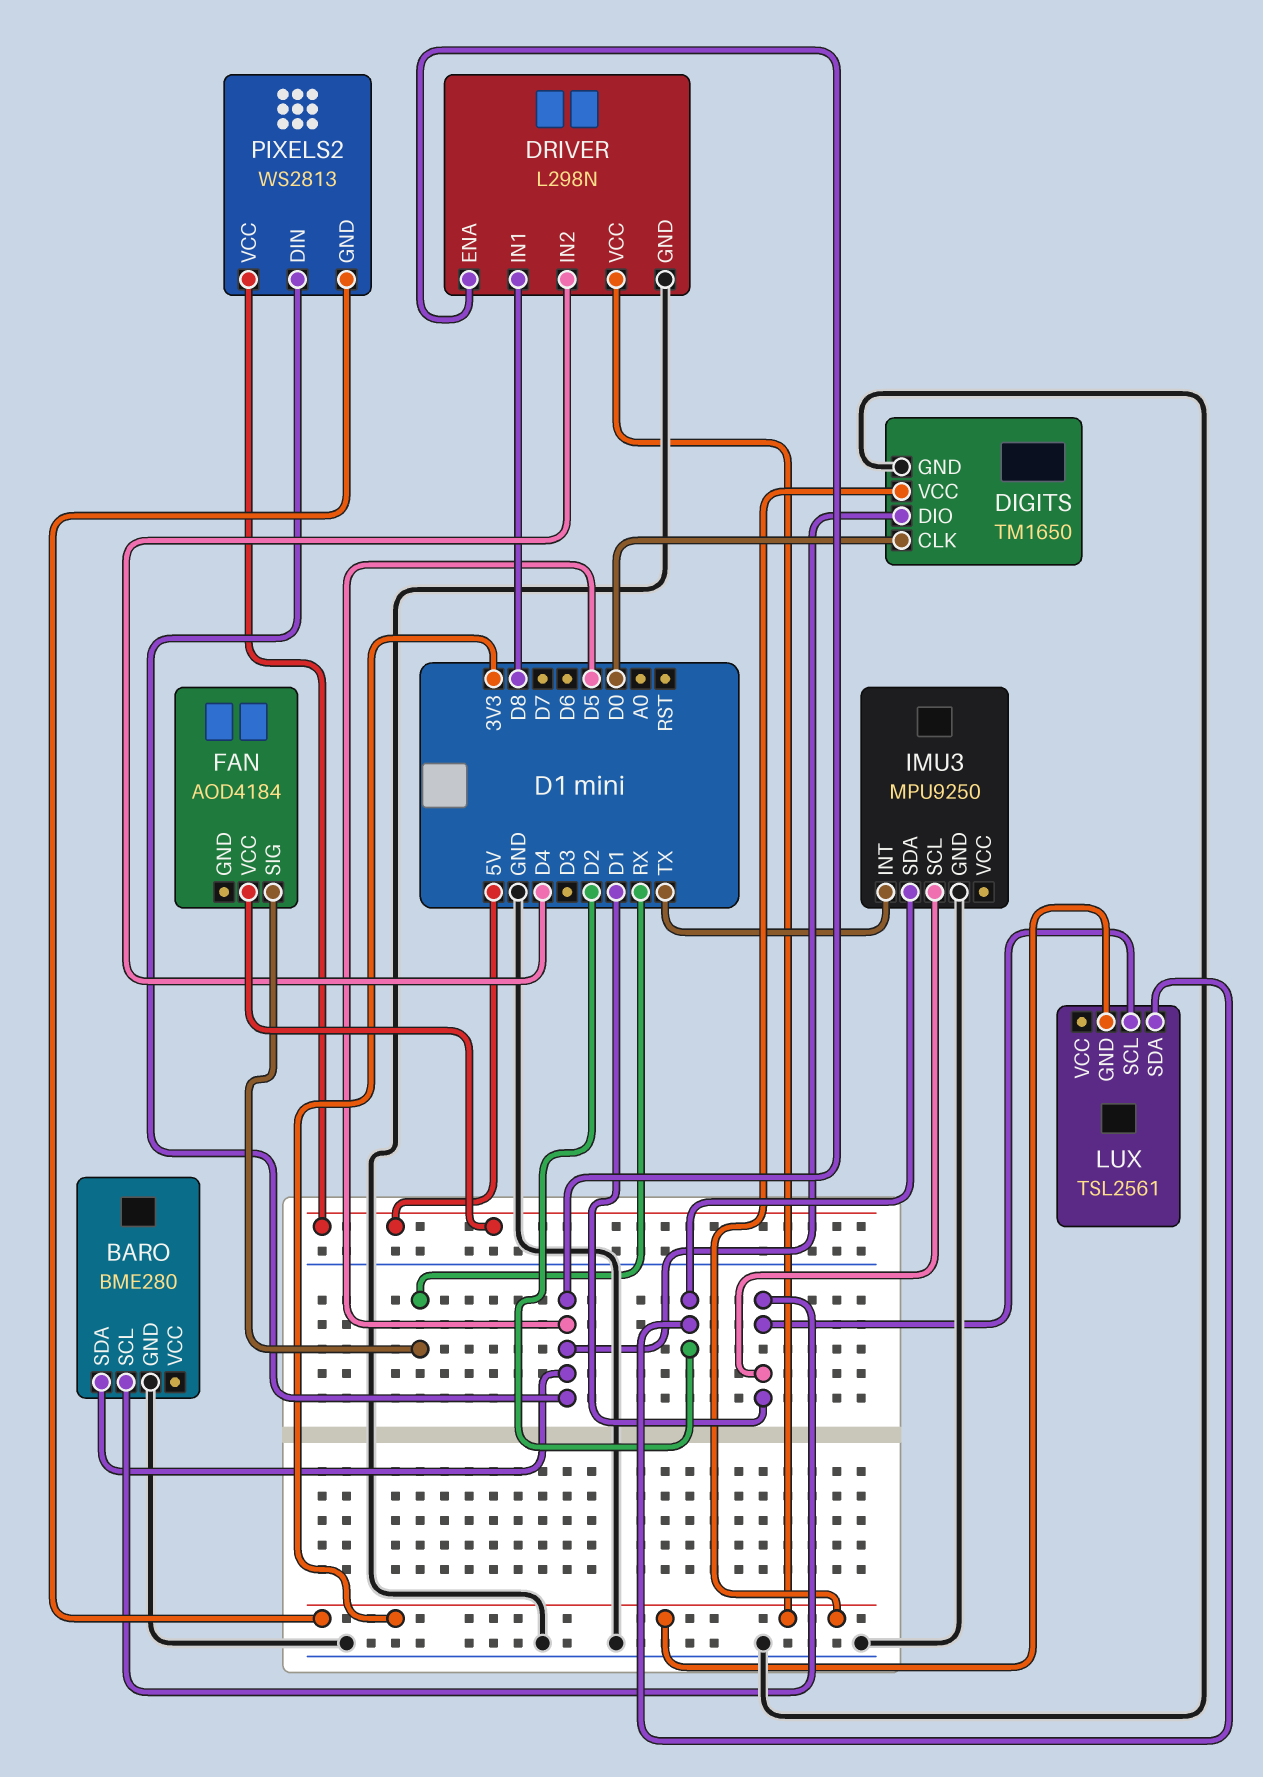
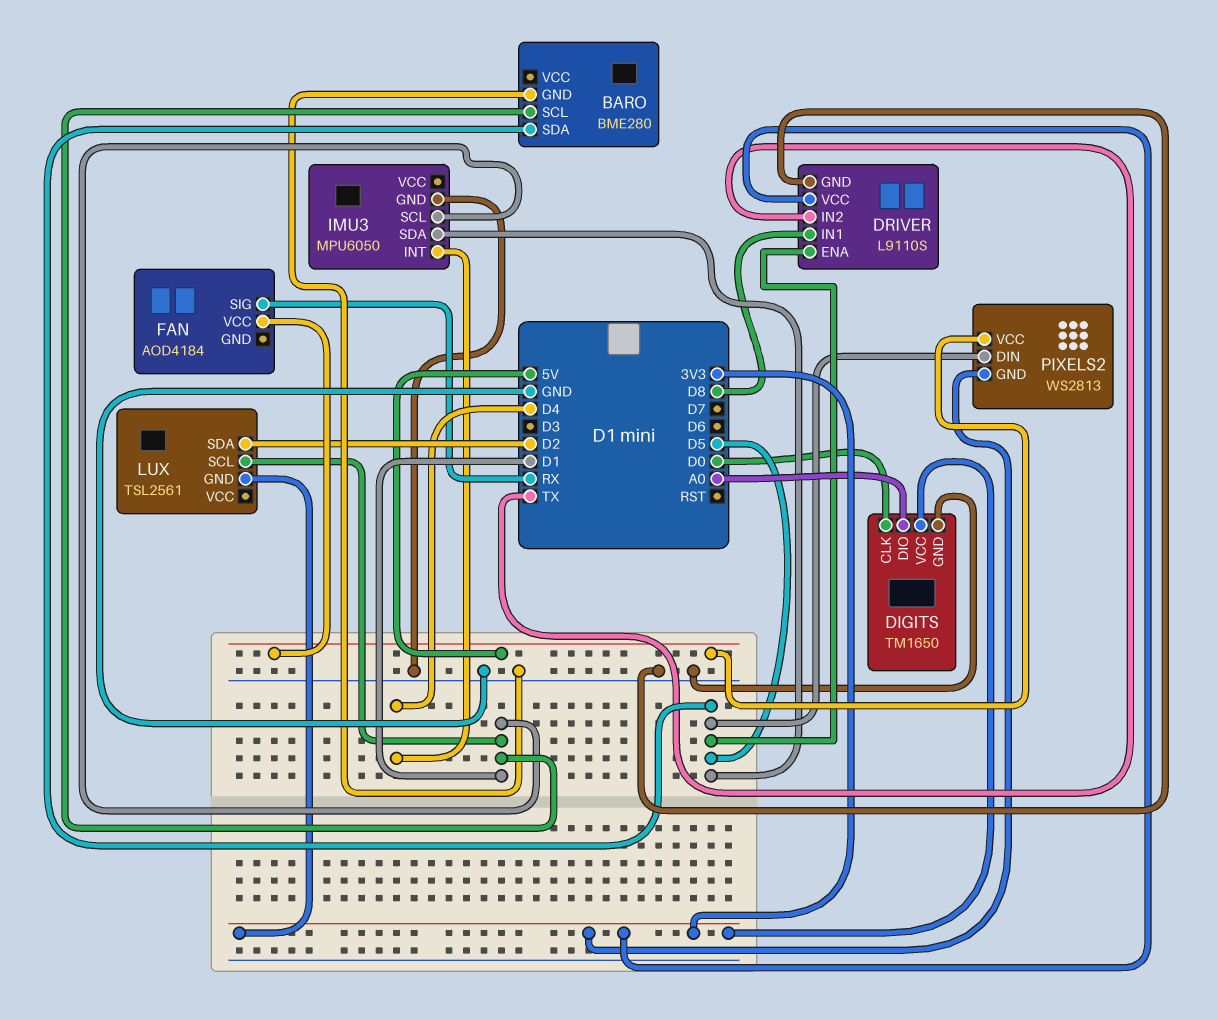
DIGITS pin DIO: D5 -> A0
DRIVER: L298N -> L9110S
DRIVER pin IN2: D4 -> TX
IMU3: MPU9250 -> MPU6050
IMU3 pin INT: TX -> D4
IMU3 pin SDA: D2 -> D5

